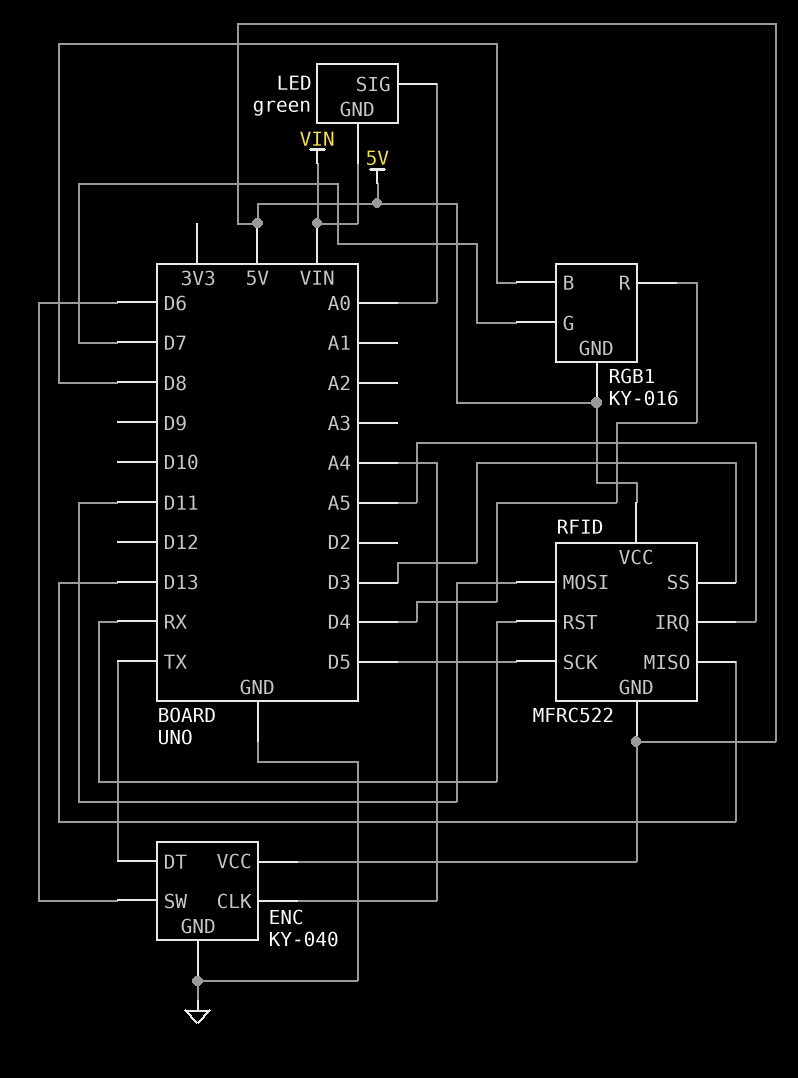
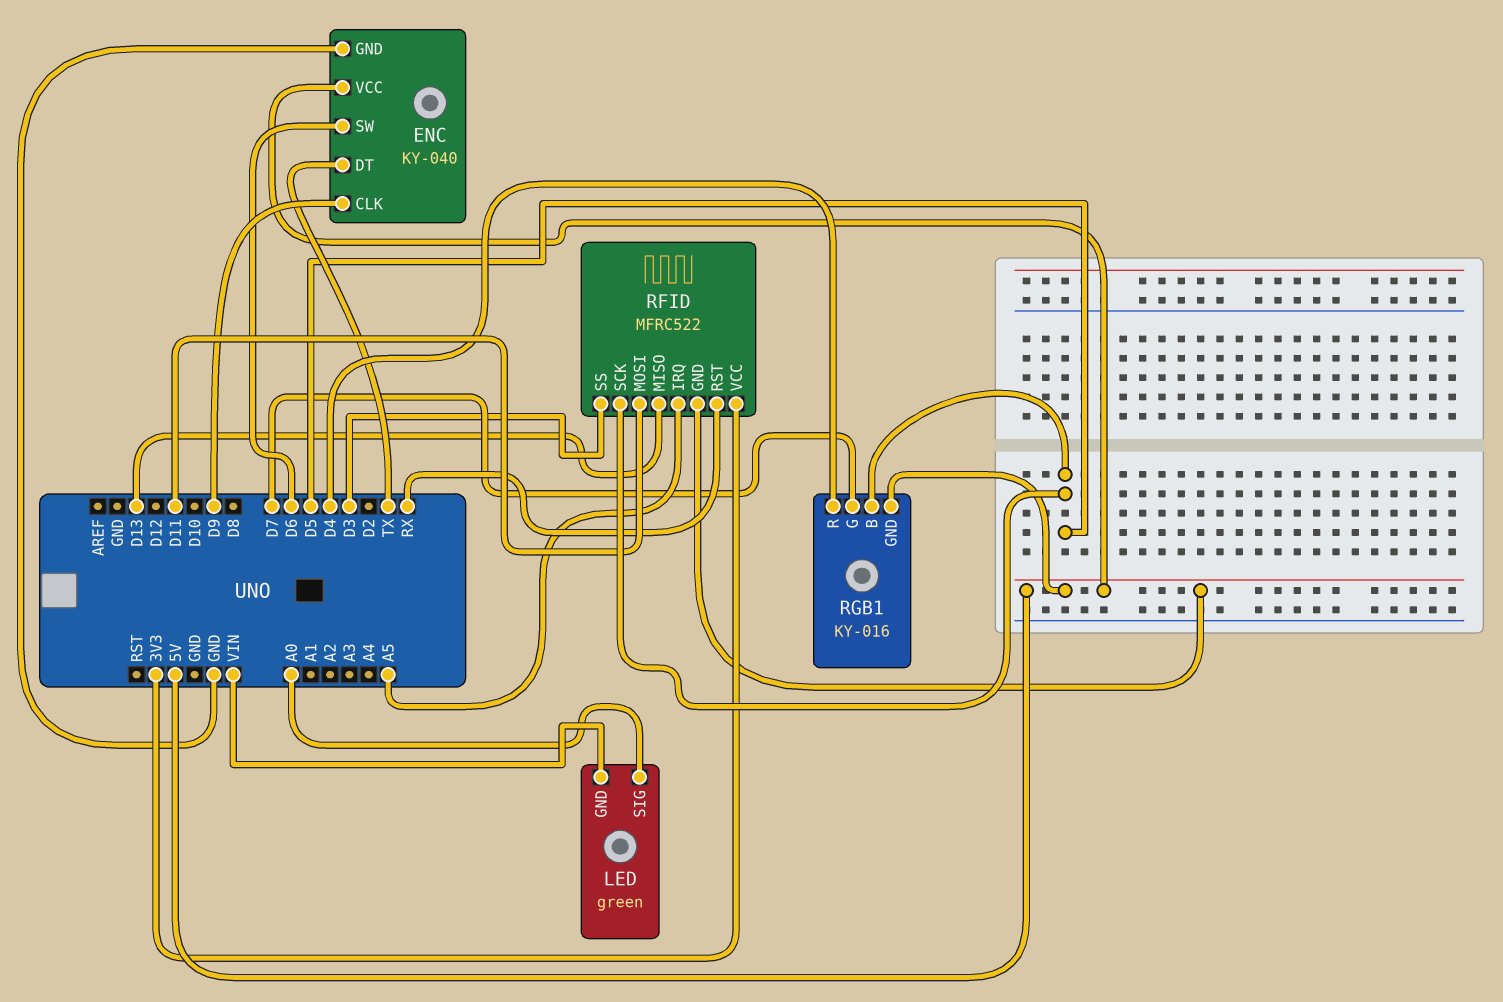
ENC pin CLK: A4 -> D9
RFID pin VCC: 5V -> 3V3
RGB1 pin B: D8 -> D5

